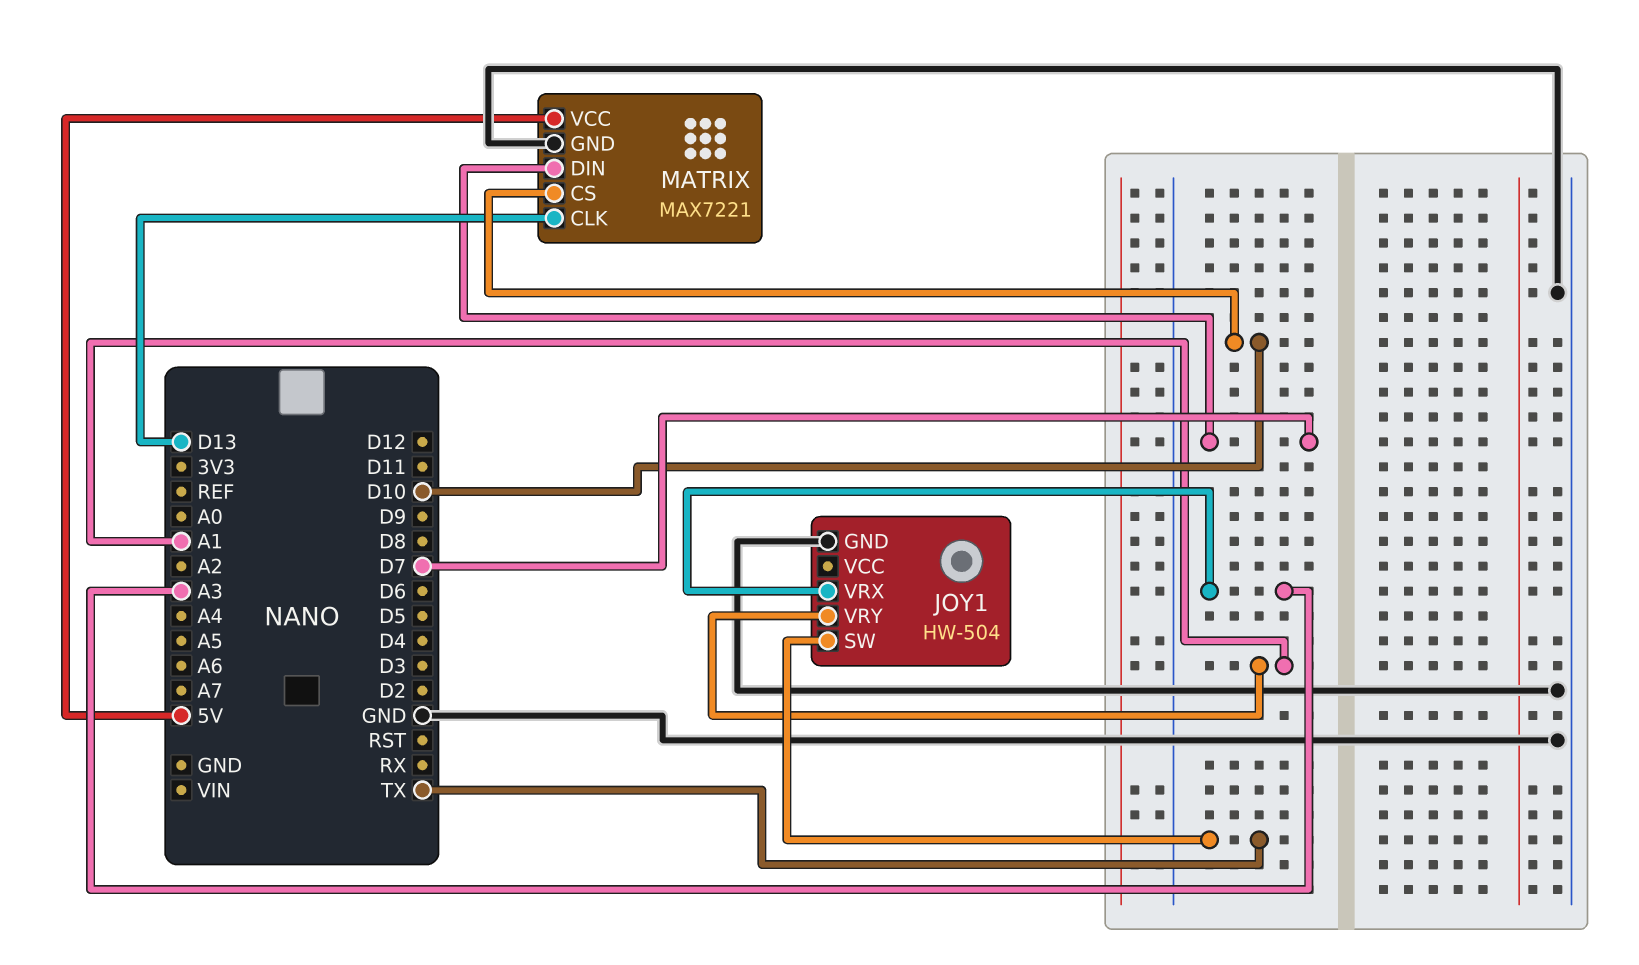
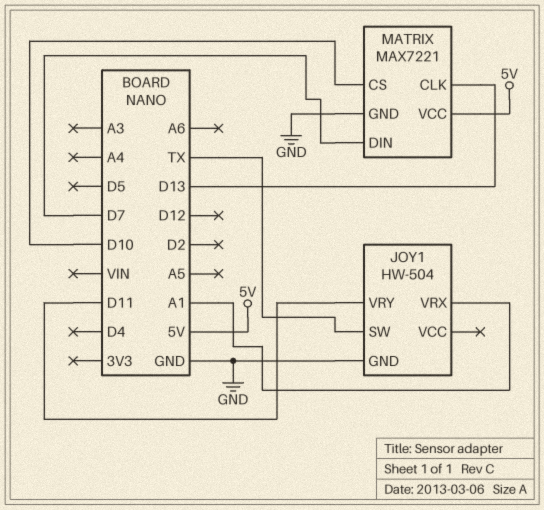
JOY1 pin VRX: A3 -> A1
JOY1 pin VRY: A1 -> D11

